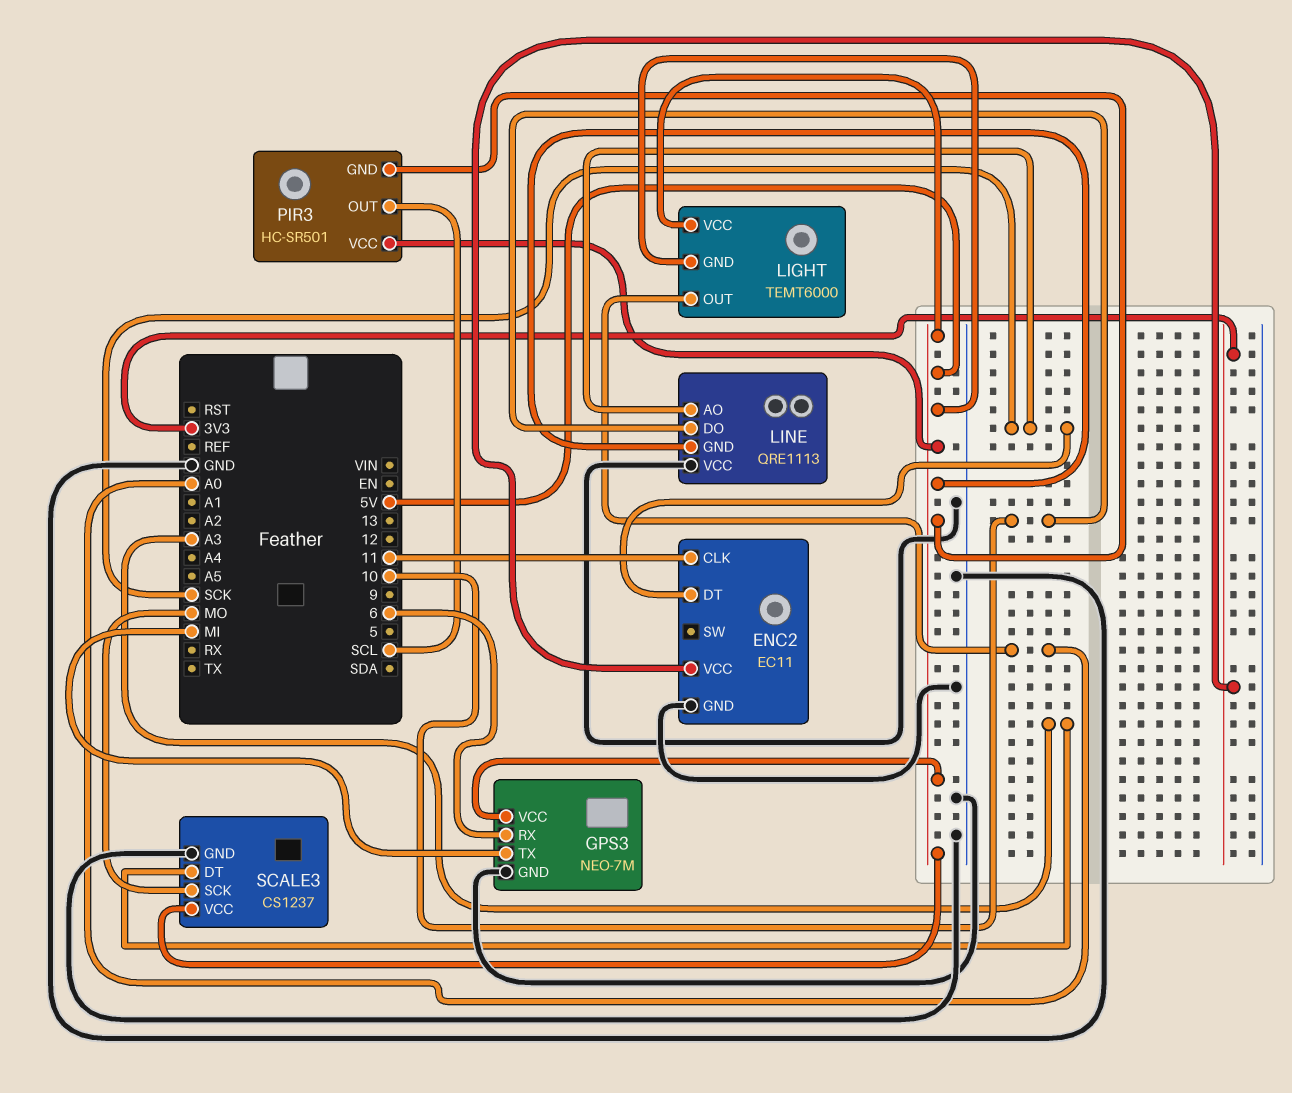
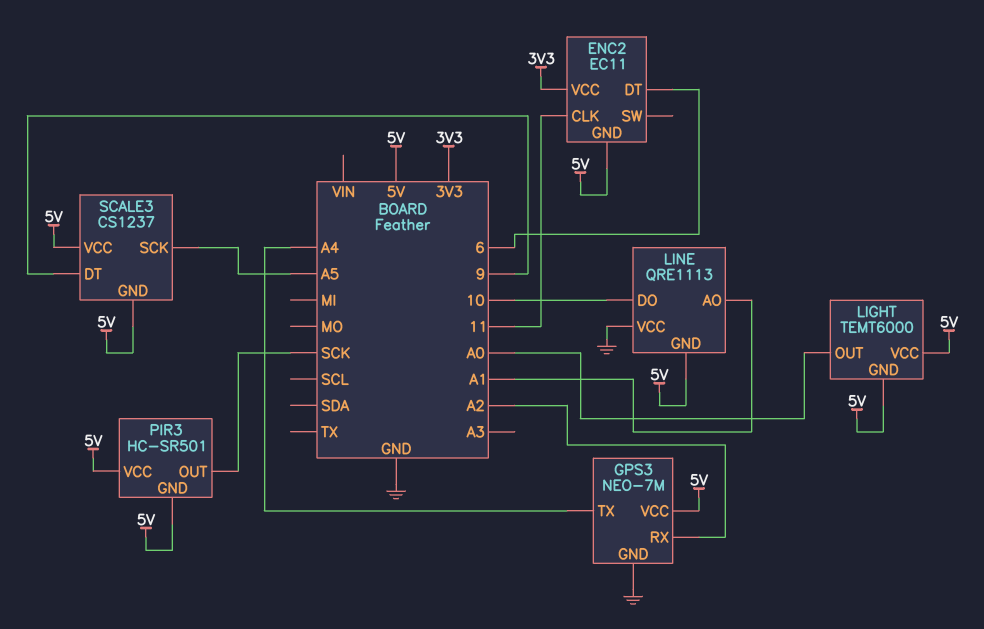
ENC2 pin DT: SCK -> 6
ENC2 pin GND: GND -> 5V
GPS3 pin RX: 6 -> A2
GPS3 pin TX: MI -> A4
LINE pin AO: SCK -> A1
PIR3 pin OUT: SCL -> SCK
SCALE3 pin DT: A3 -> 9
SCALE3 pin GND: GND -> 5V
SCALE3 pin SCK: MO -> A5

